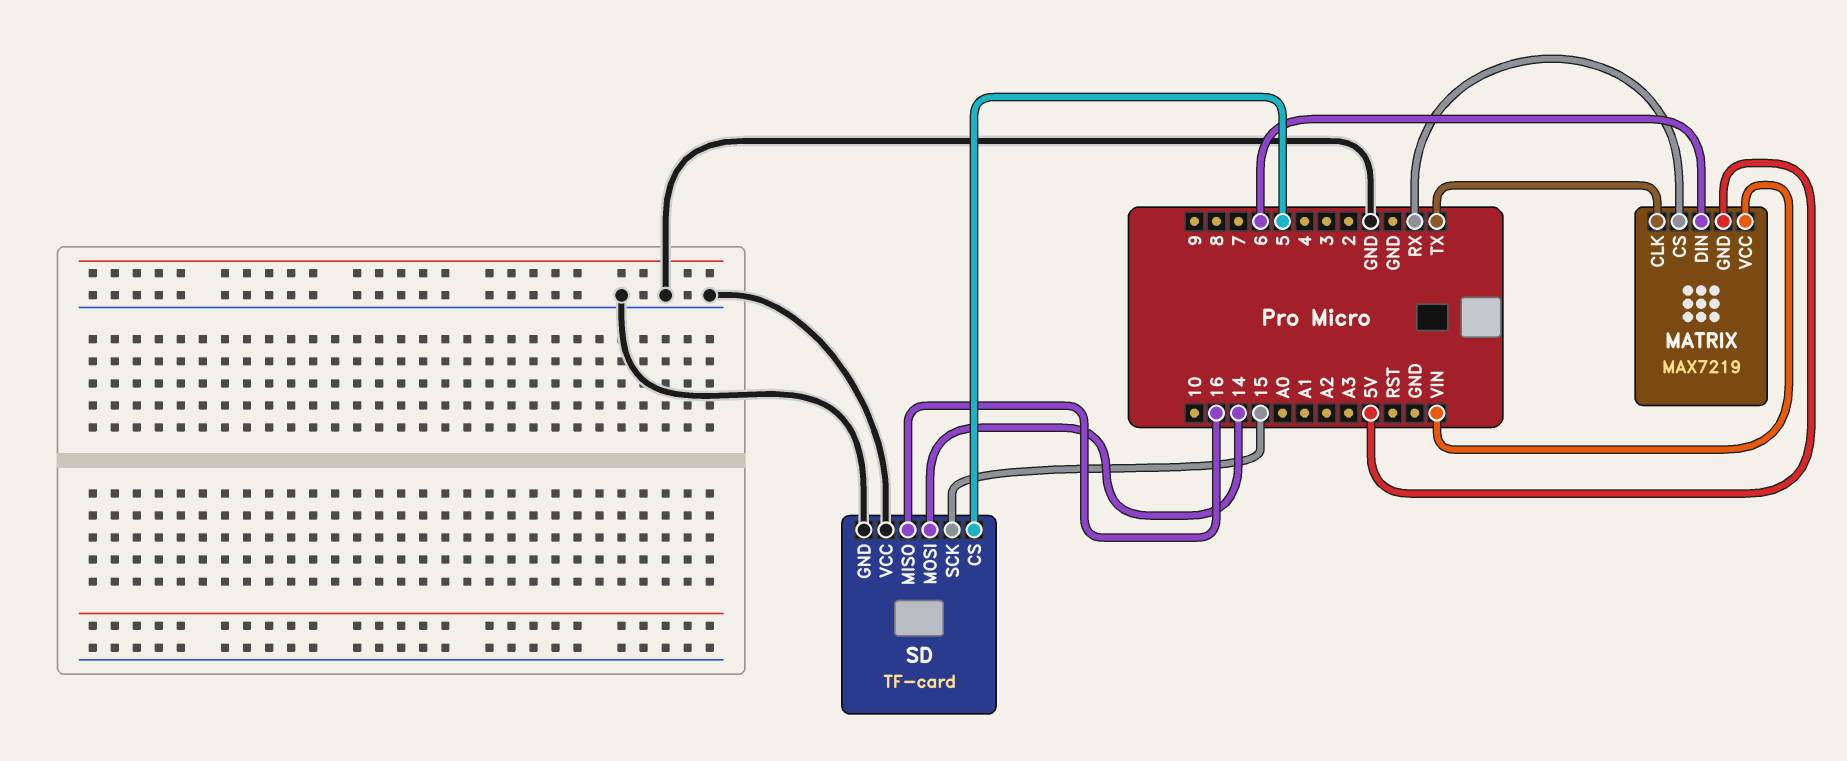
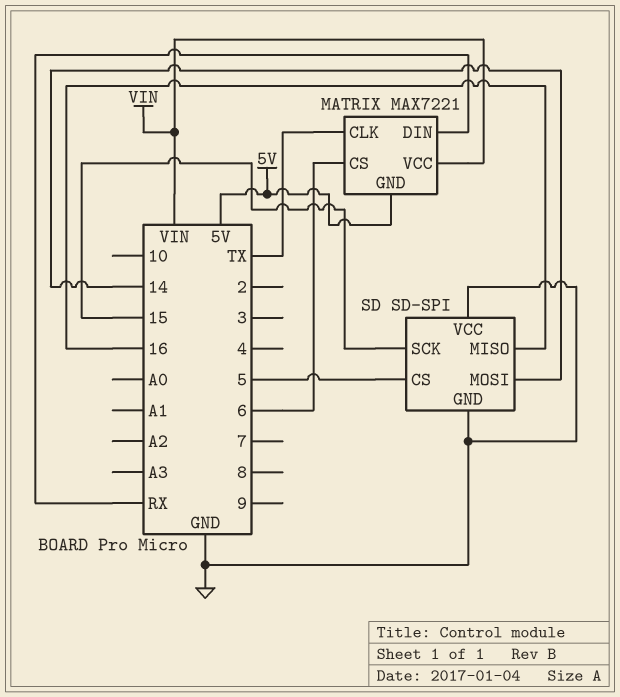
MATRIX: MAX7219 -> MAX7221
MATRIX pin CS: RX -> 6
MATRIX pin DIN: 6 -> RX
SD: TF-card -> SD-SPI

